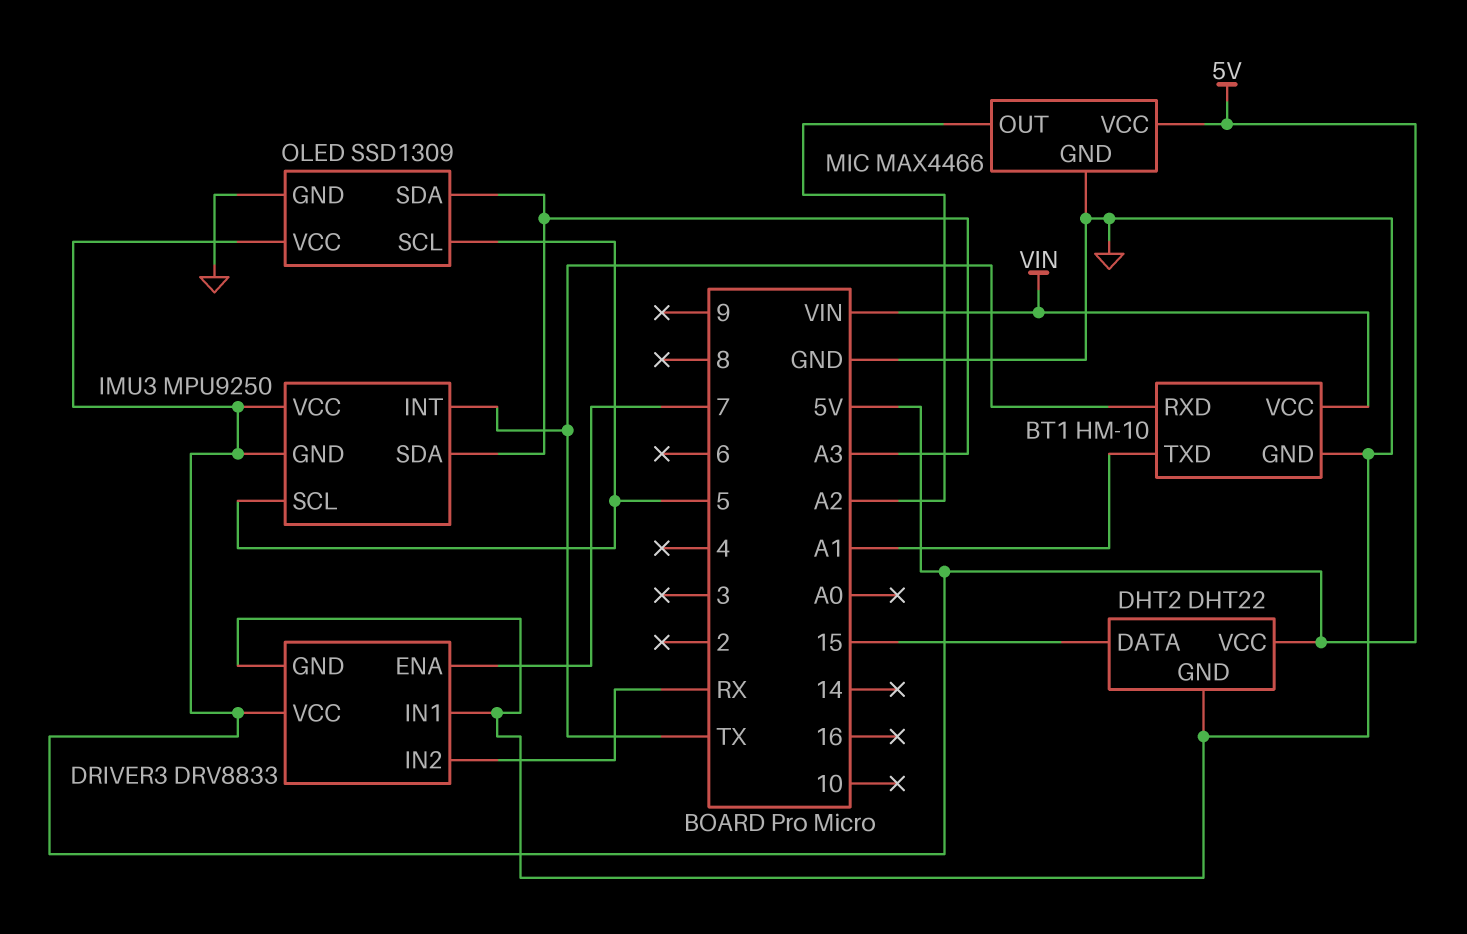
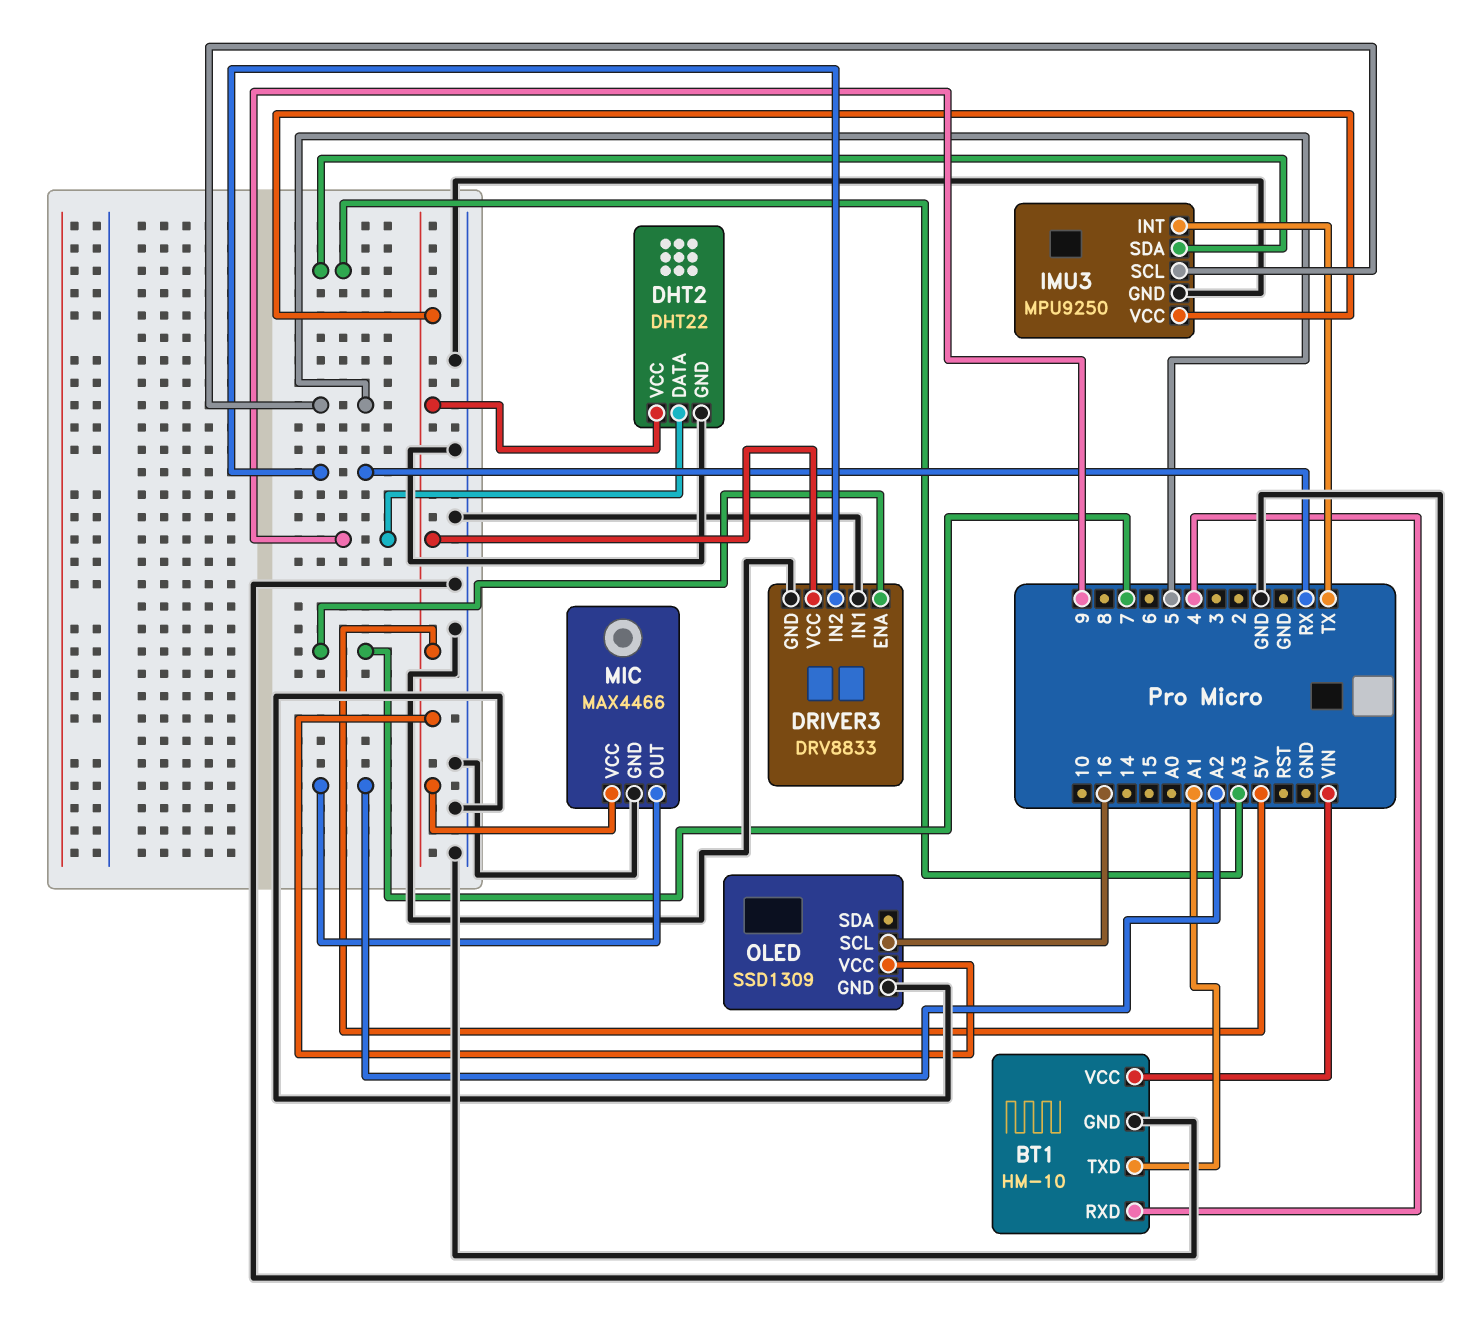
BT1 pin RXD: TX -> 4
DHT2 pin DATA: 15 -> 9
IMU3 pin GND: 5V -> GND
OLED pin SCL: 5 -> 16
OLED pin SDA: A3 -> none

